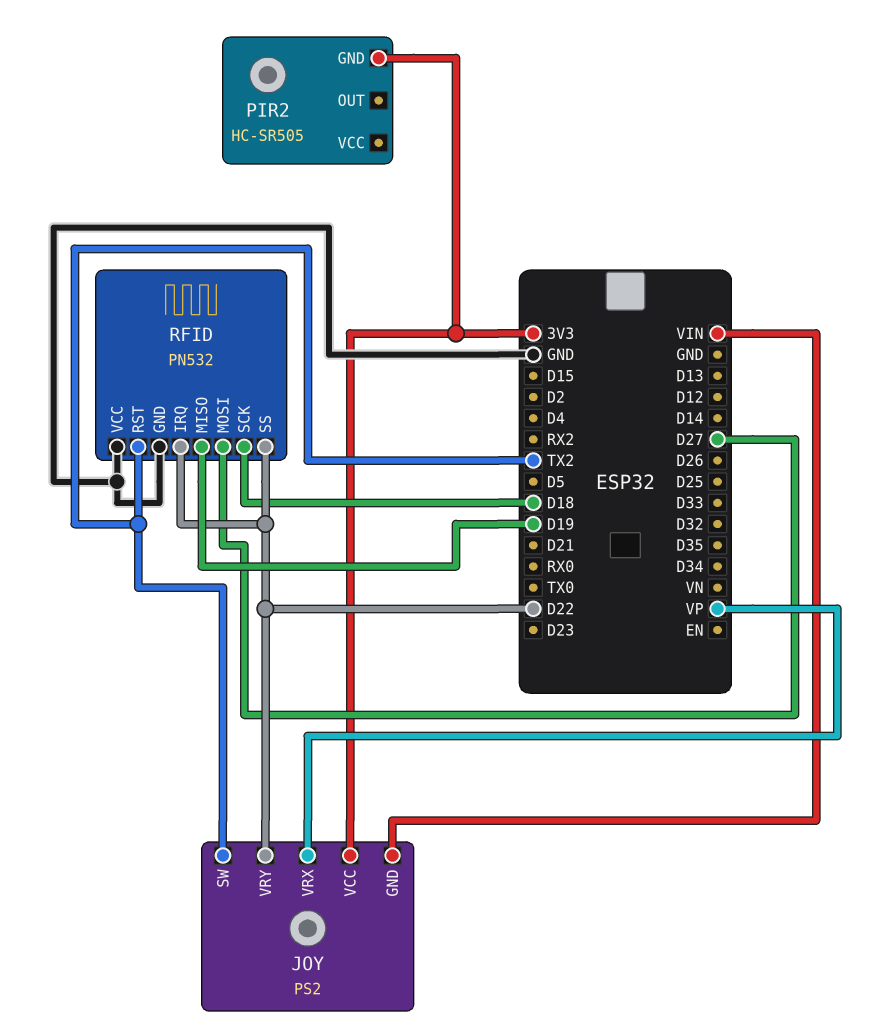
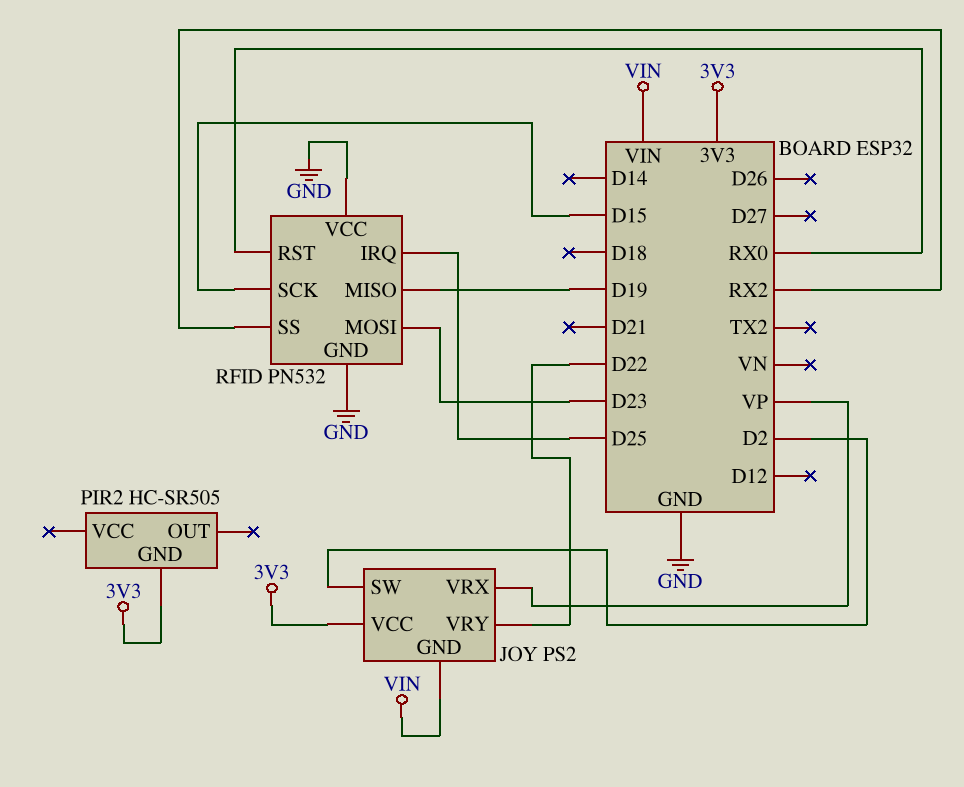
JOY pin SW: TX2 -> D2
RFID pin IRQ: D22 -> D25
RFID pin MOSI: D27 -> D23
RFID pin RST: TX2 -> RX0
RFID pin SCK: D18 -> D15
RFID pin SS: D22 -> RX2

